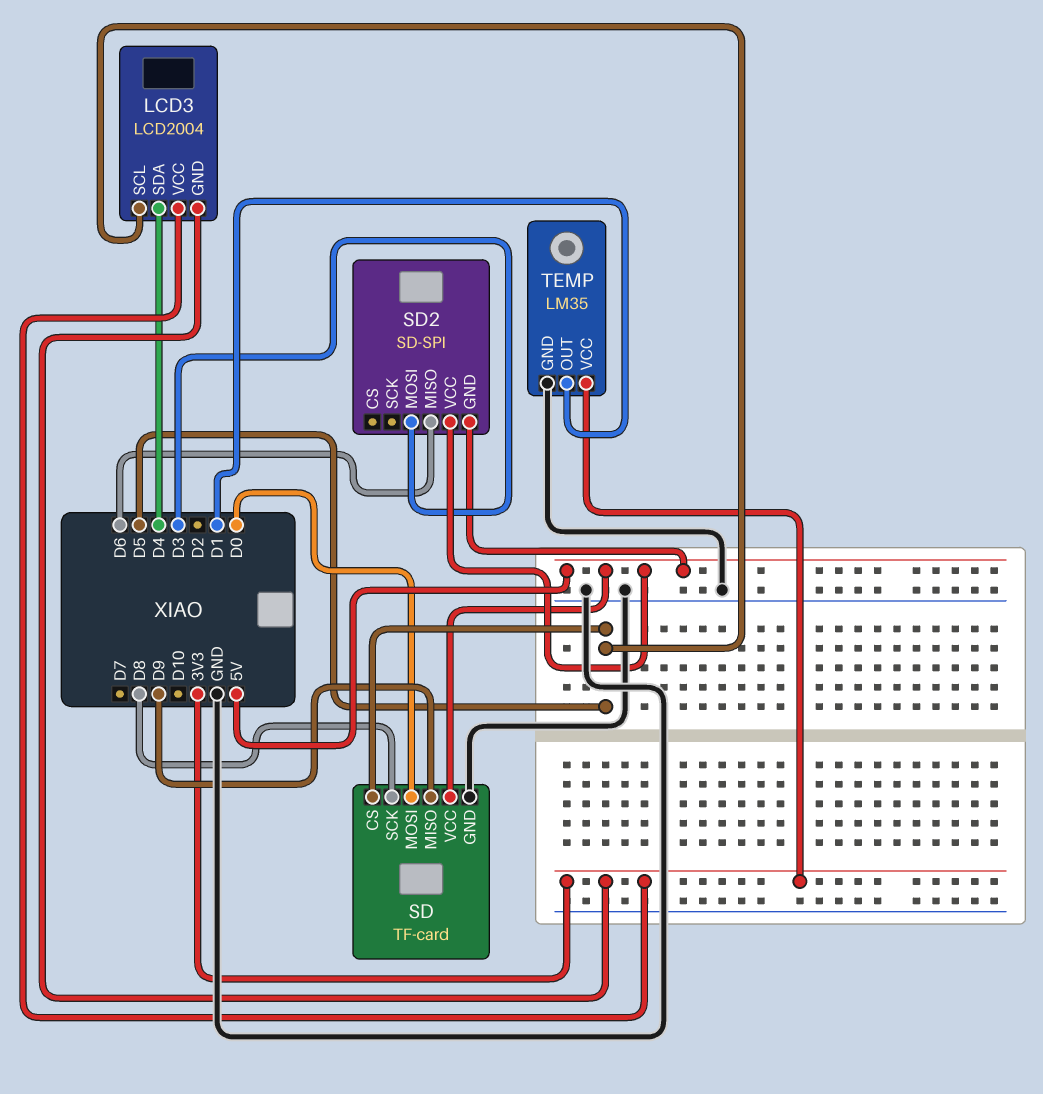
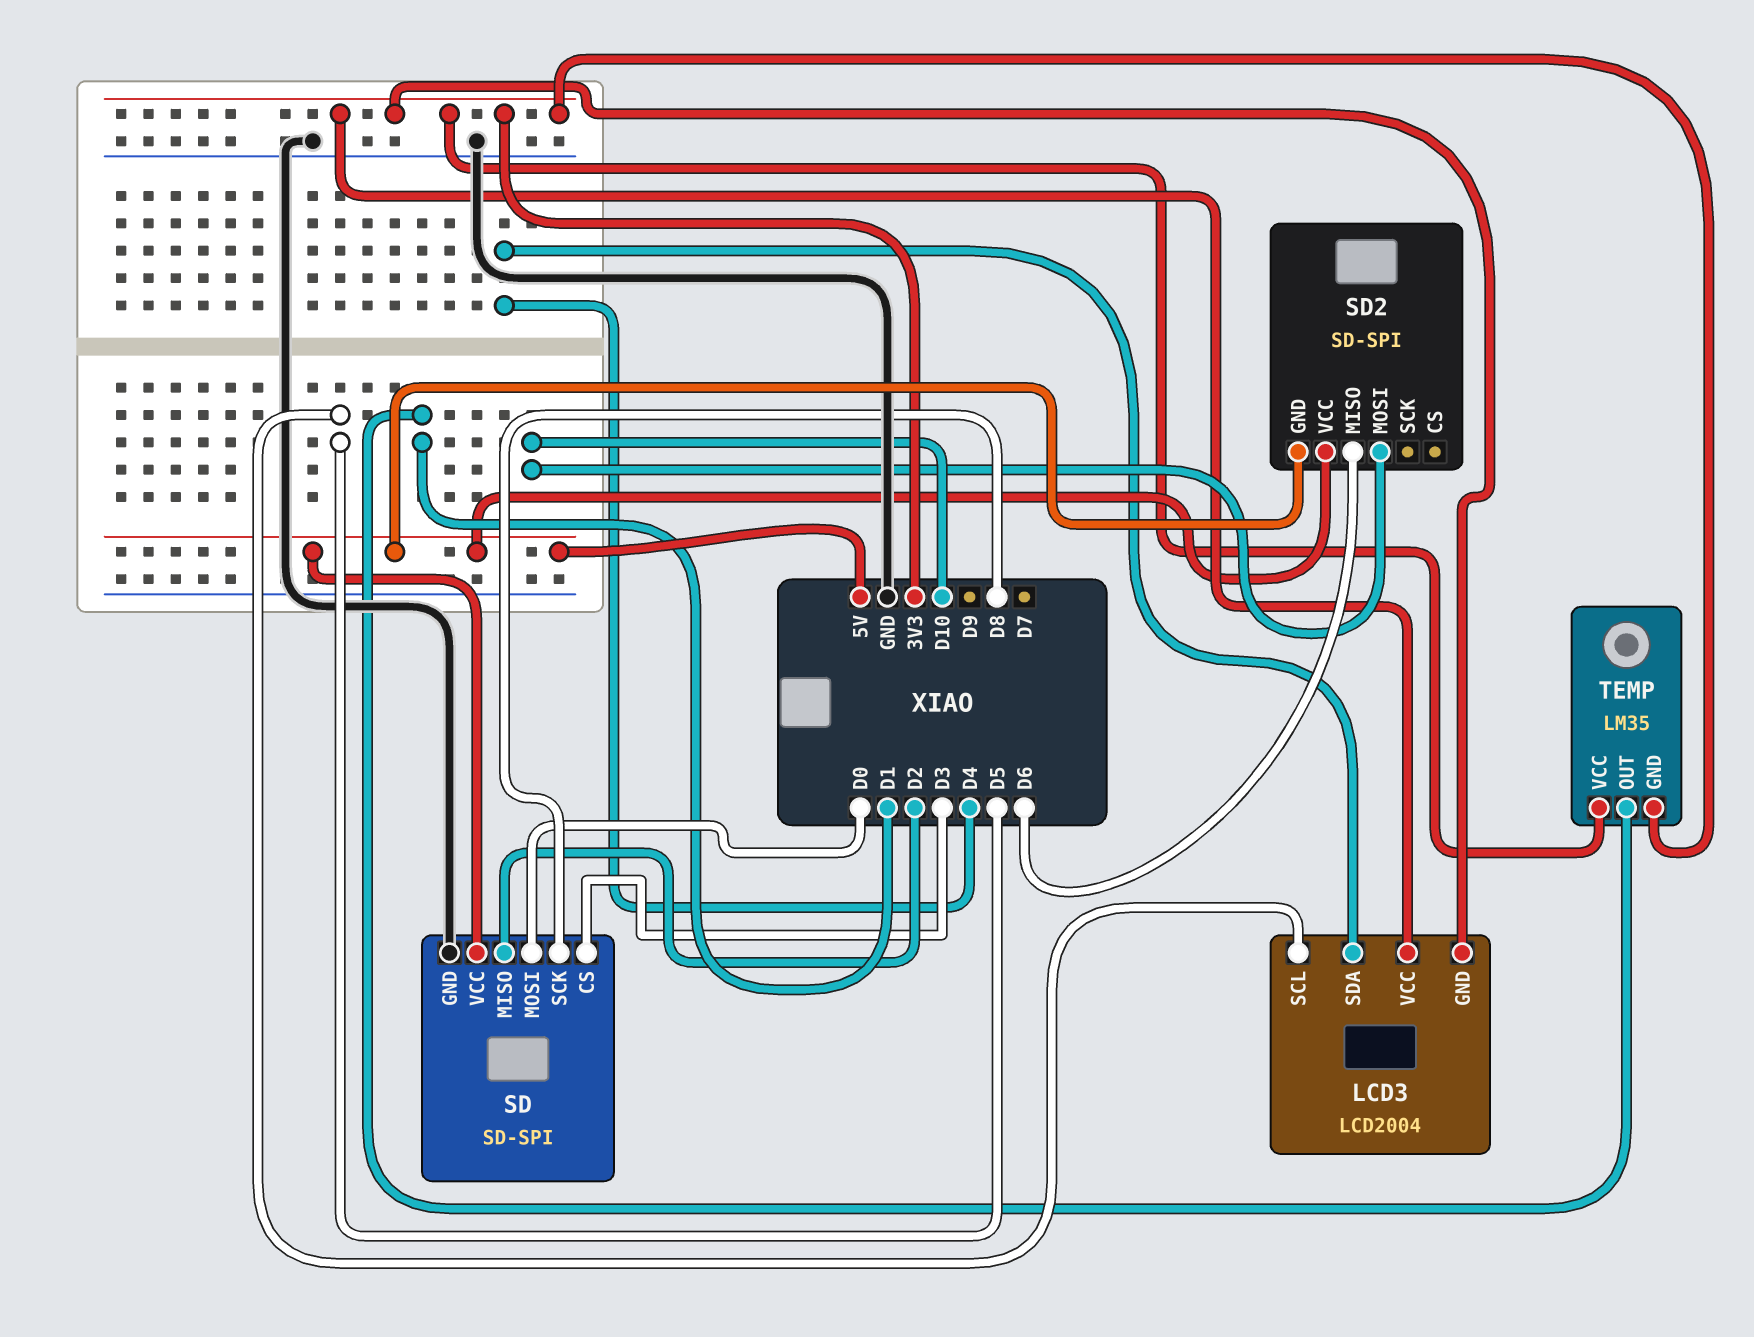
SD: TF-card -> SD-SPI
SD pin CS: D5 -> D3
SD pin MISO: D9 -> D2
SD2 pin MOSI: D3 -> D10
TEMP pin GND: GND -> 3V3

